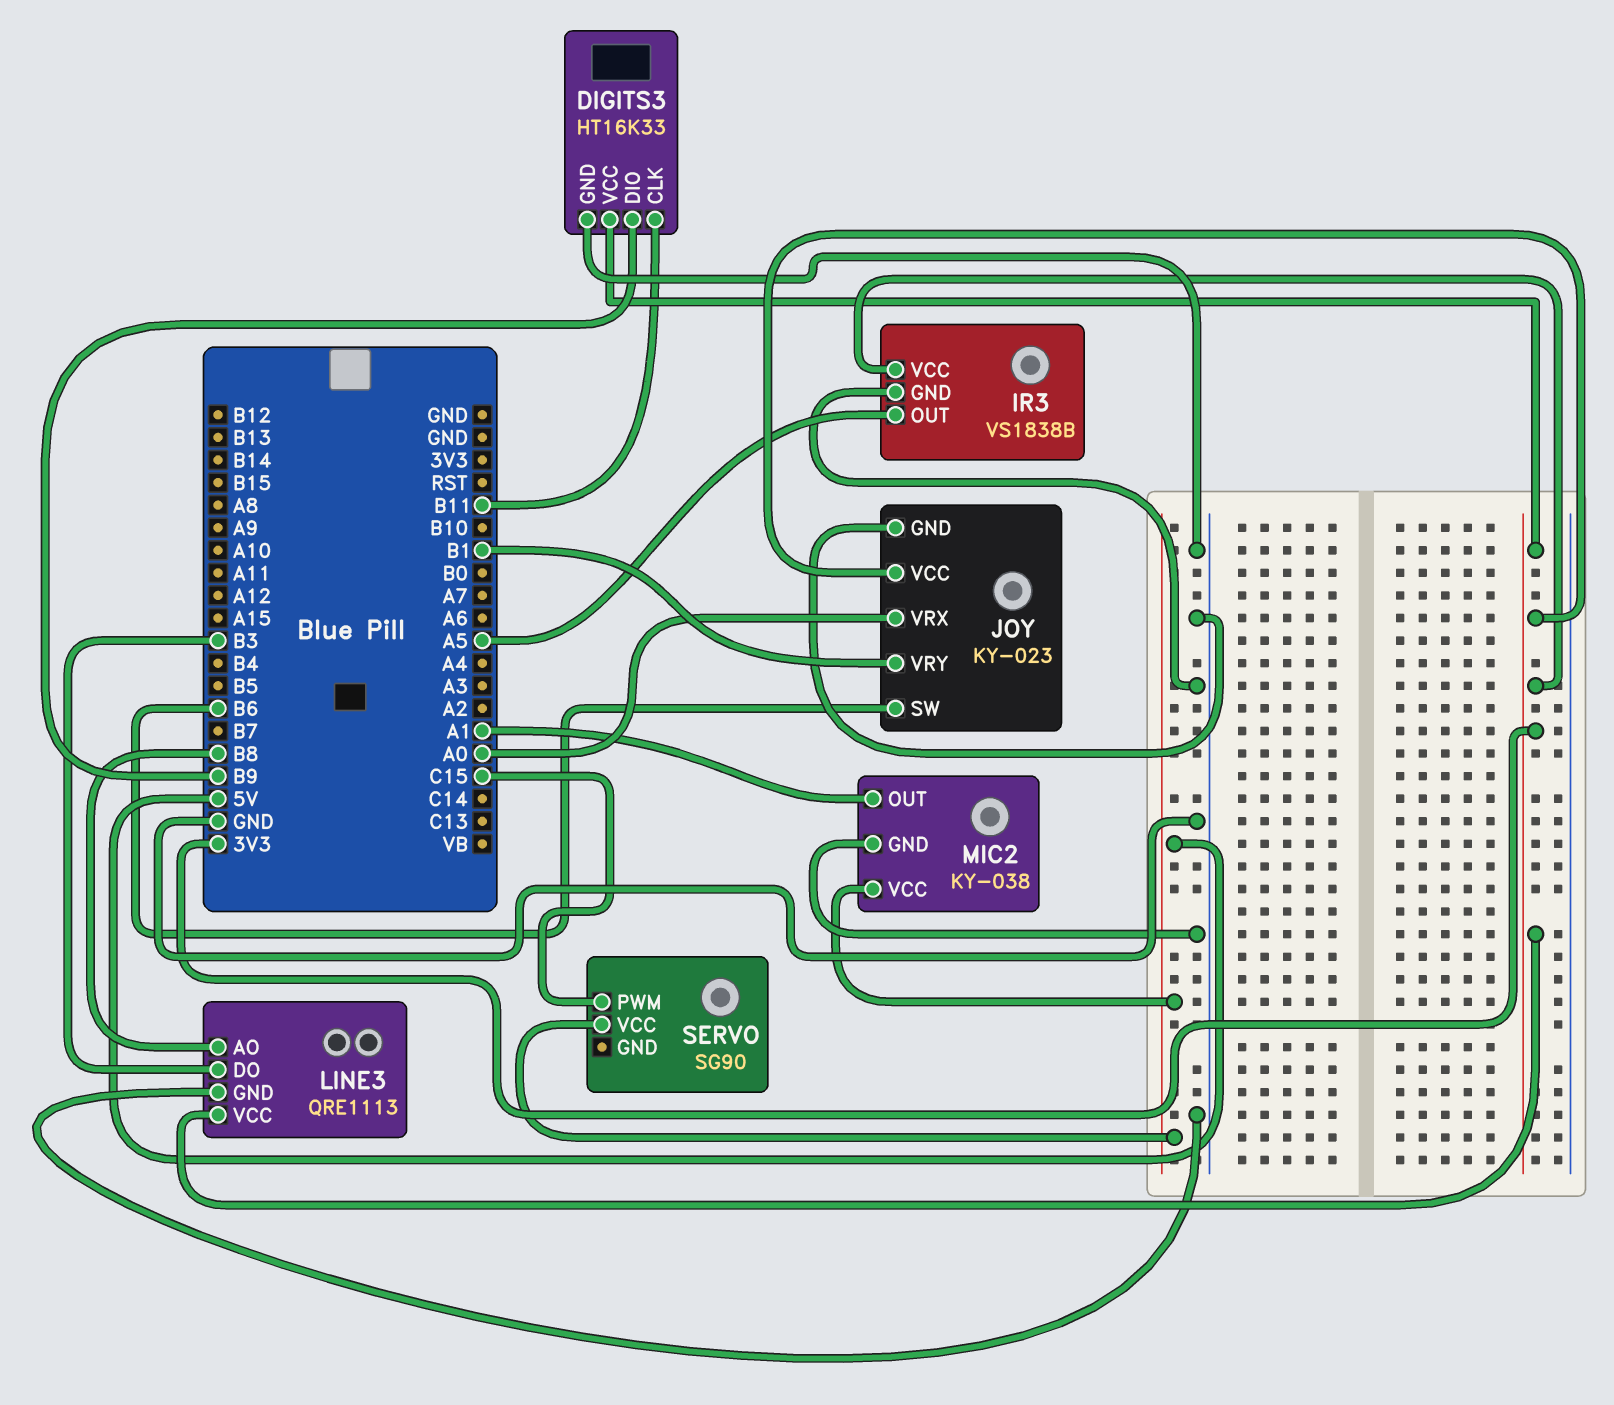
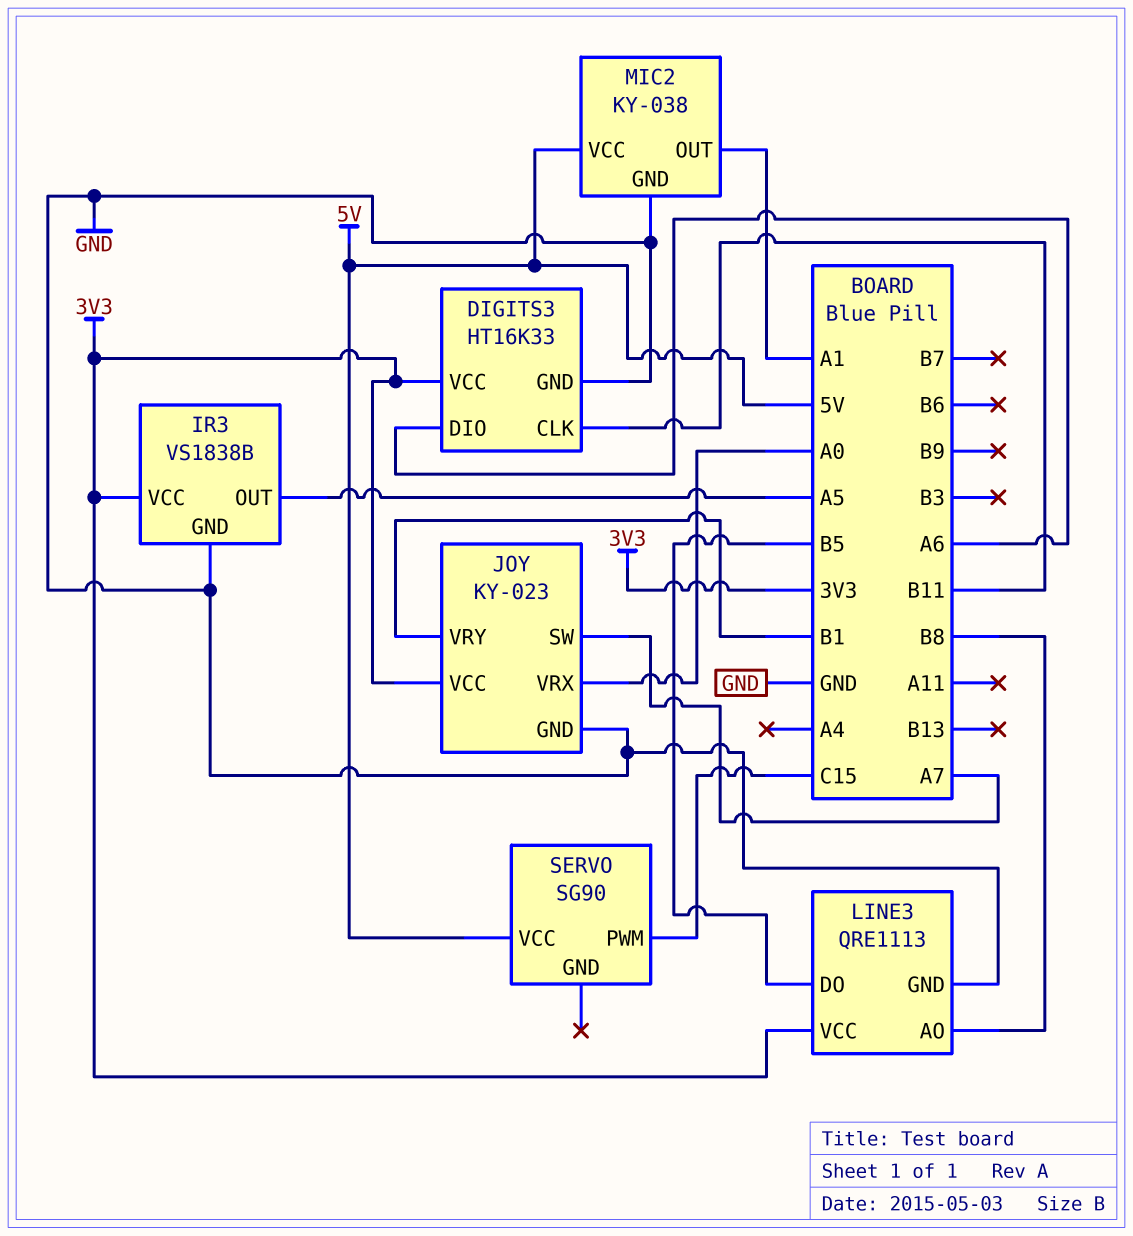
DIGITS3 pin DIO: B9 -> A6
JOY pin SW: B6 -> A7
LINE3 pin DO: B3 -> B5

